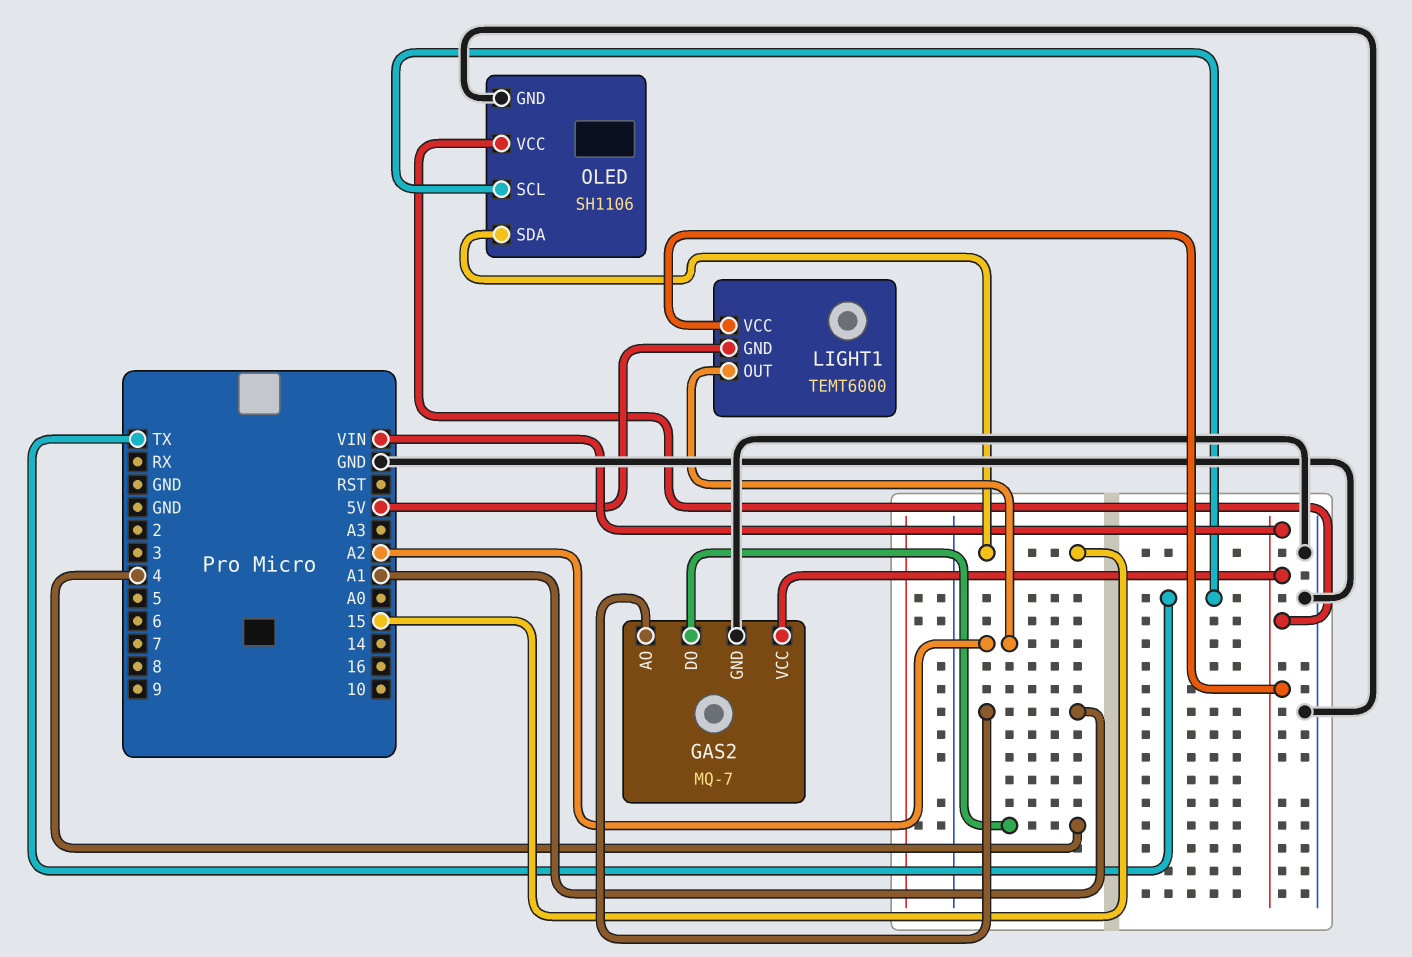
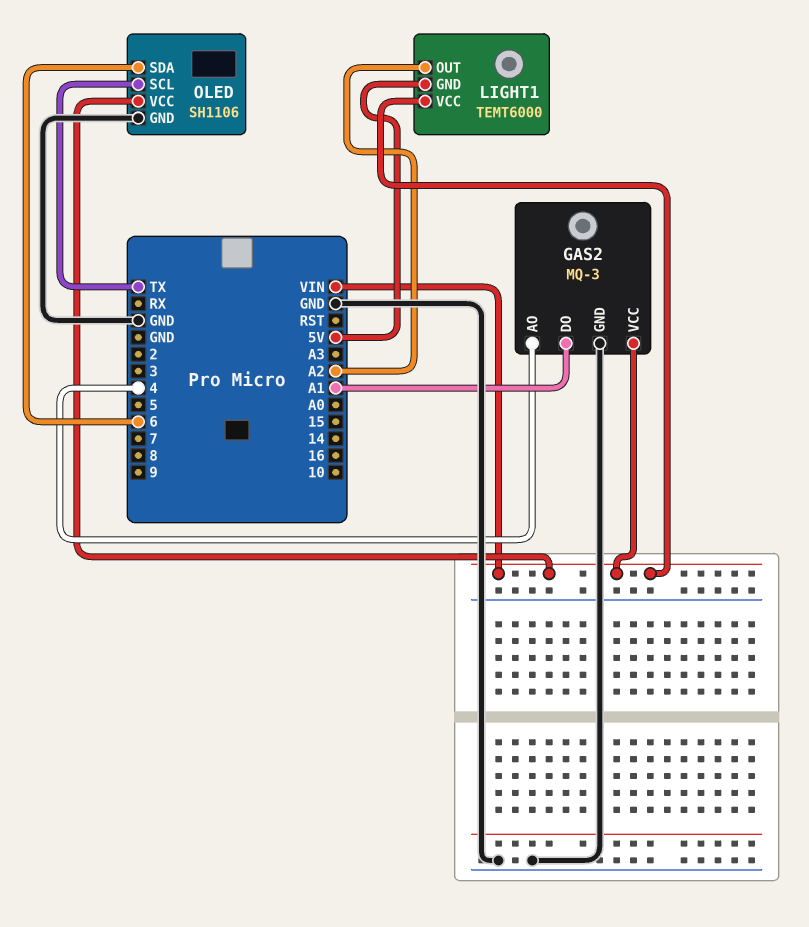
GAS2: MQ-7 -> MQ-3
GAS2 pin AO: A1 -> 4
GAS2 pin DO: 4 -> A1
OLED pin SDA: 15 -> 6

